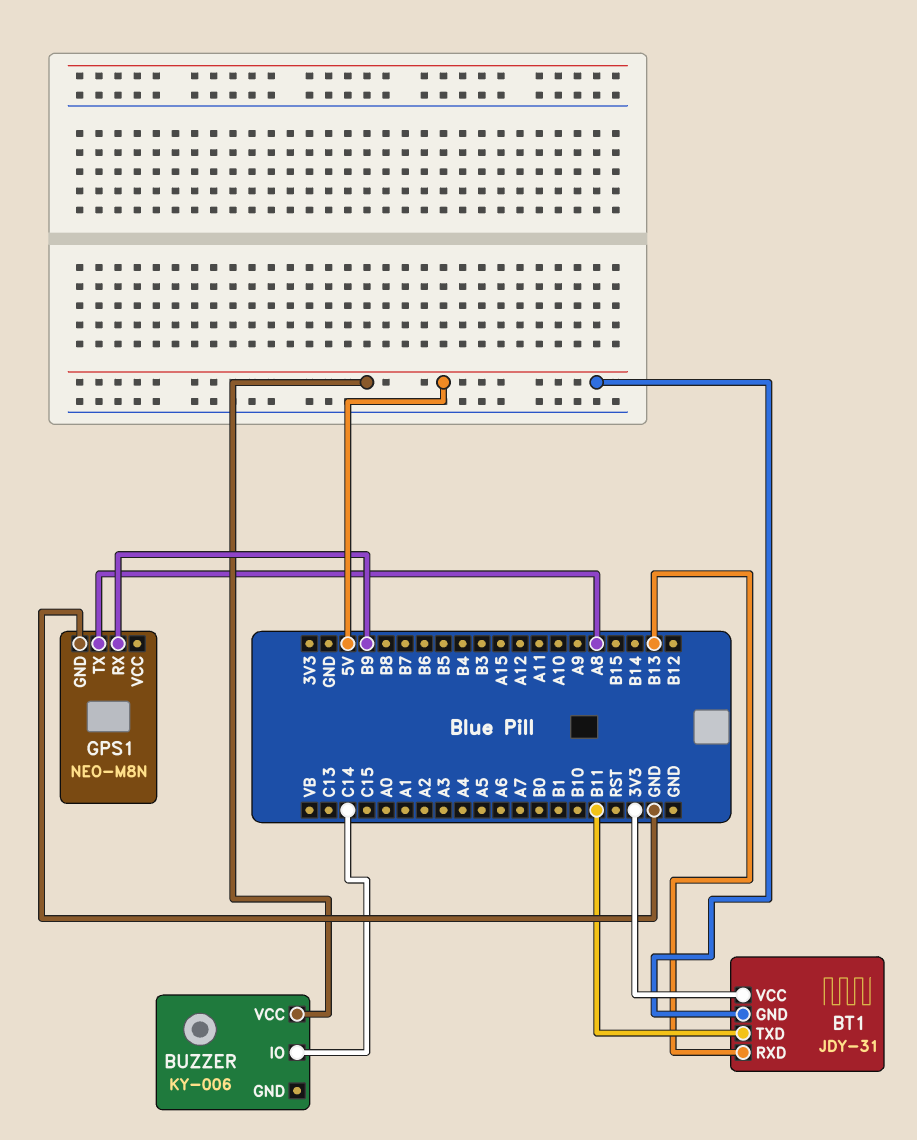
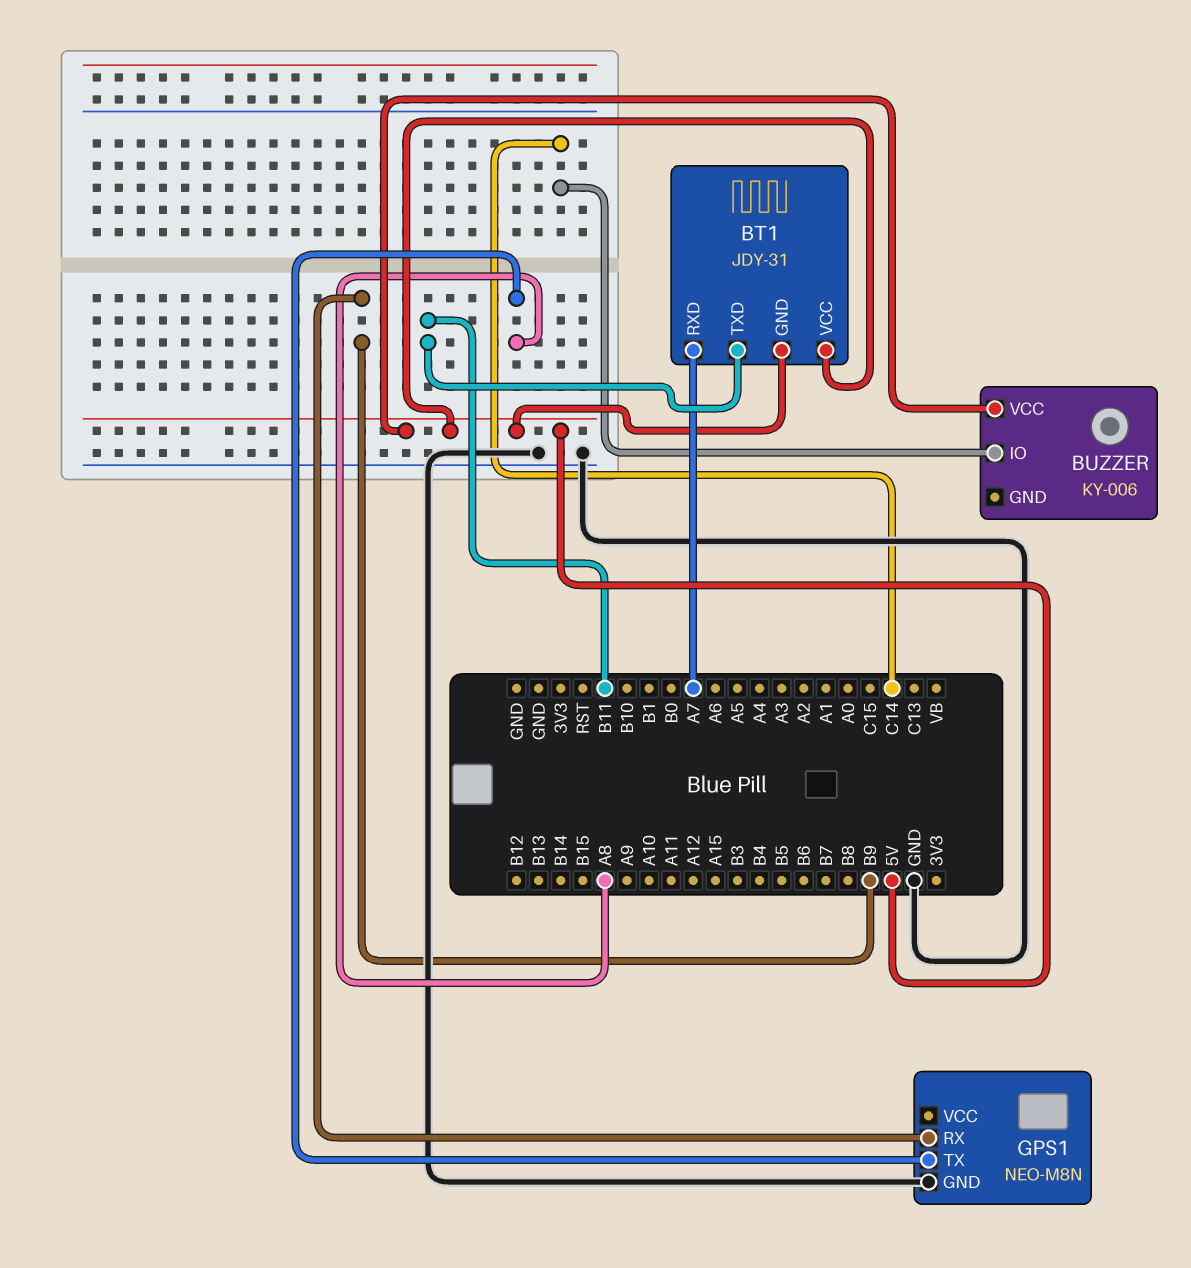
BT1 pin RXD: B13 -> A7
BT1 pin VCC: 3V3 -> 5V

